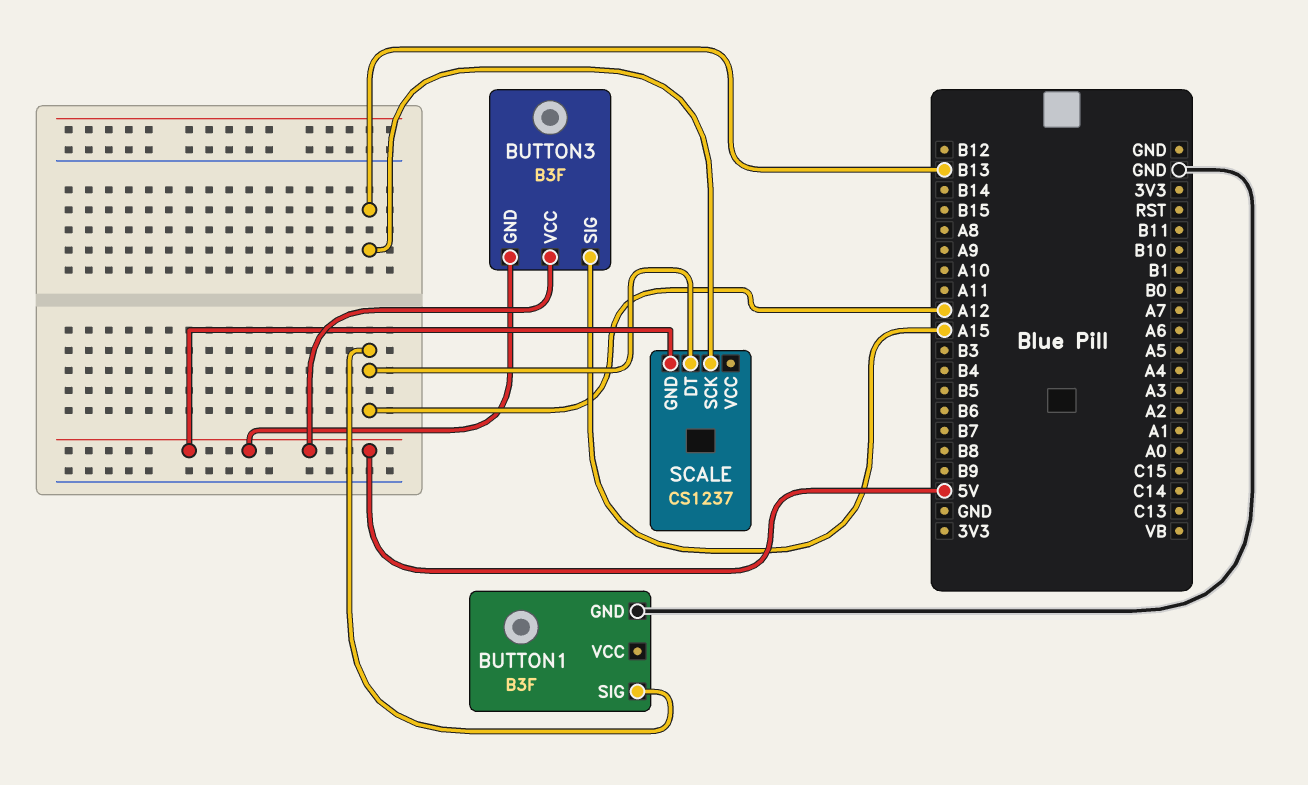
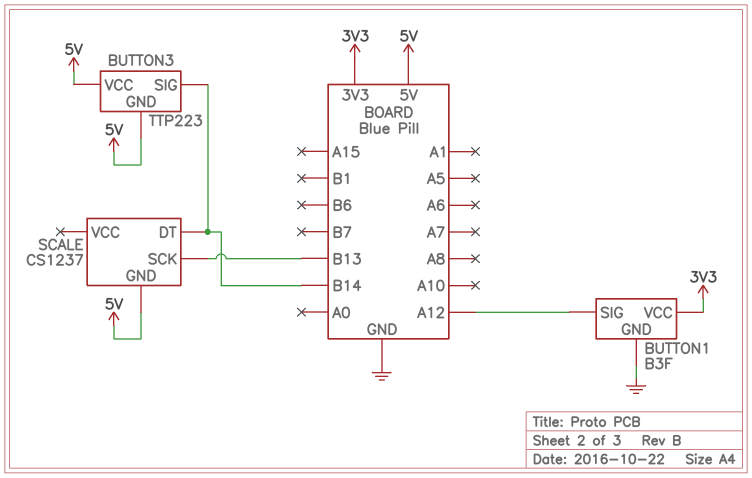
BUTTON1 pin VCC: none -> 3V3
BUTTON3: B3F -> TTP223
BUTTON3 pin SIG: A15 -> B14
SCALE pin DT: A12 -> B14

